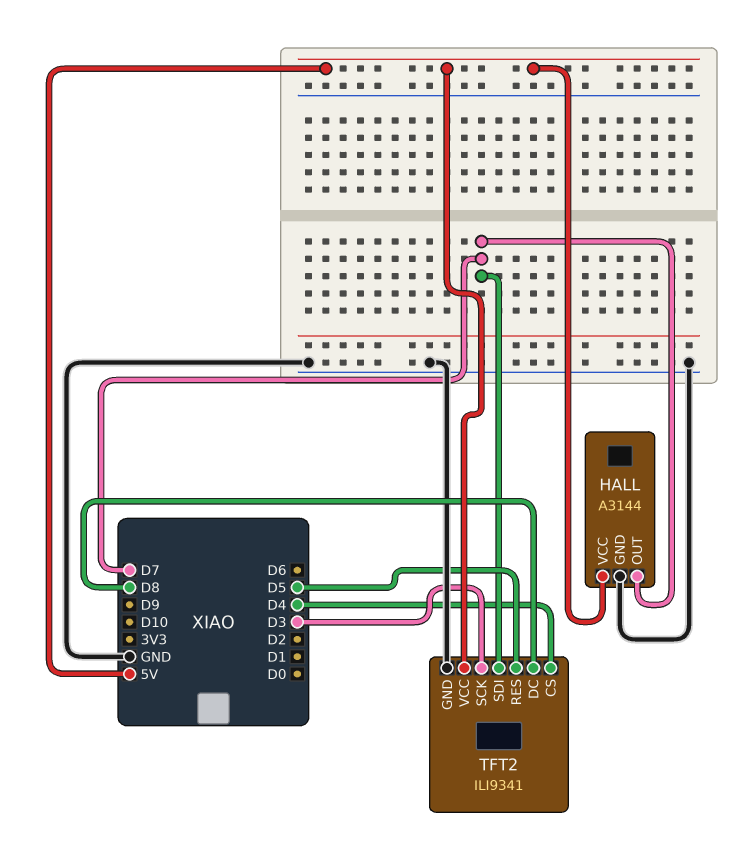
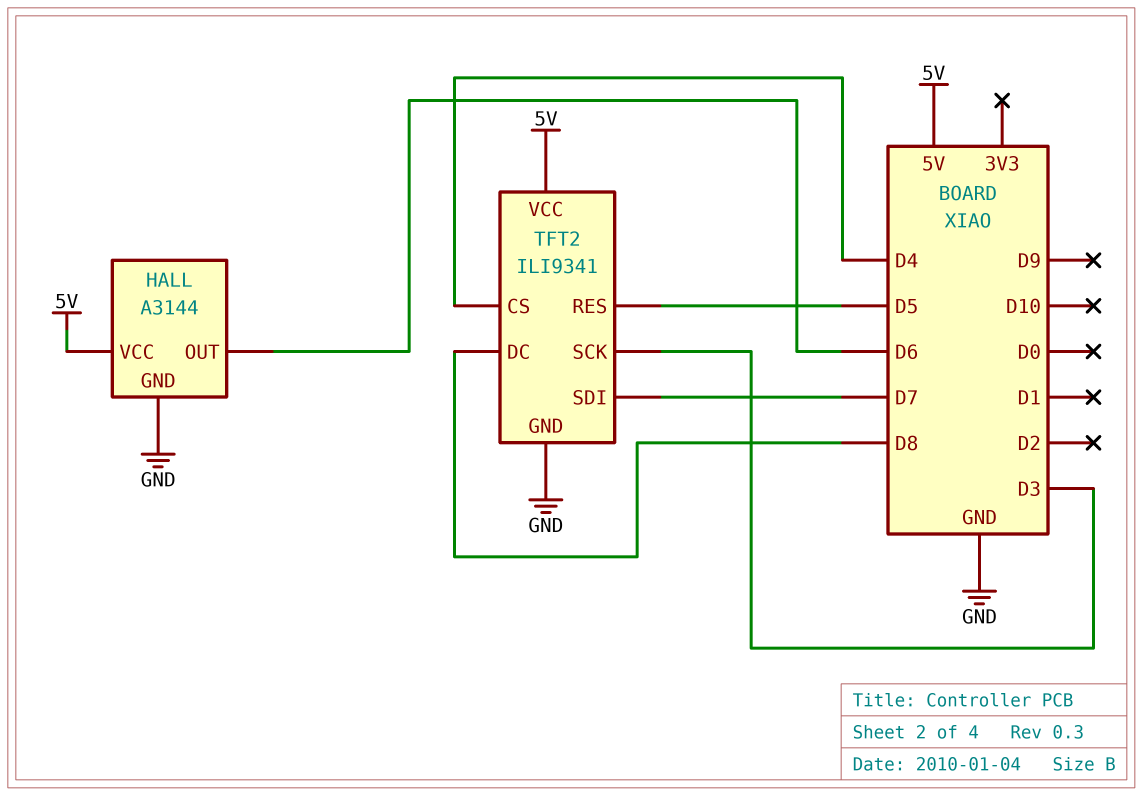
HALL pin OUT: D7 -> D6

